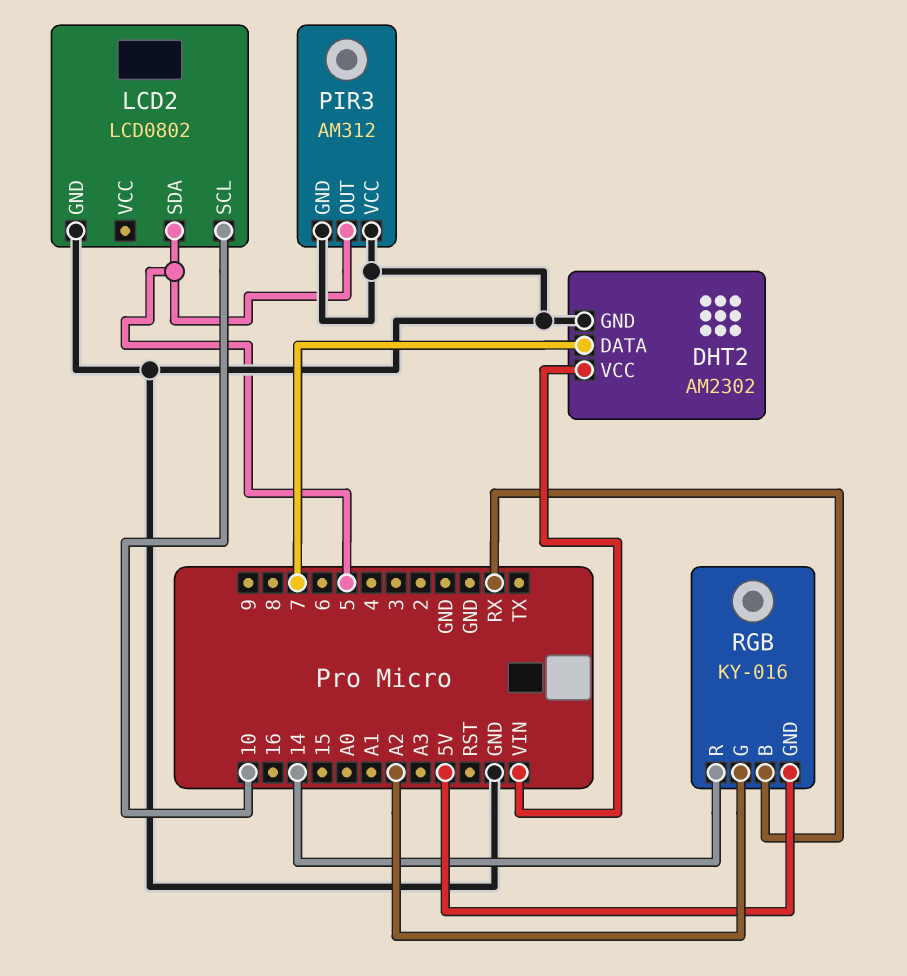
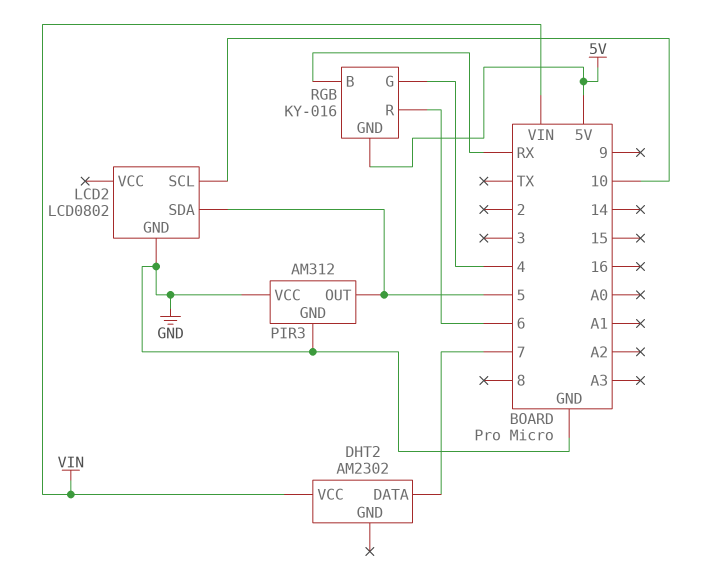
DHT2 pin GND: GND -> none
RGB pin G: A2 -> 4
RGB pin R: 14 -> 6

